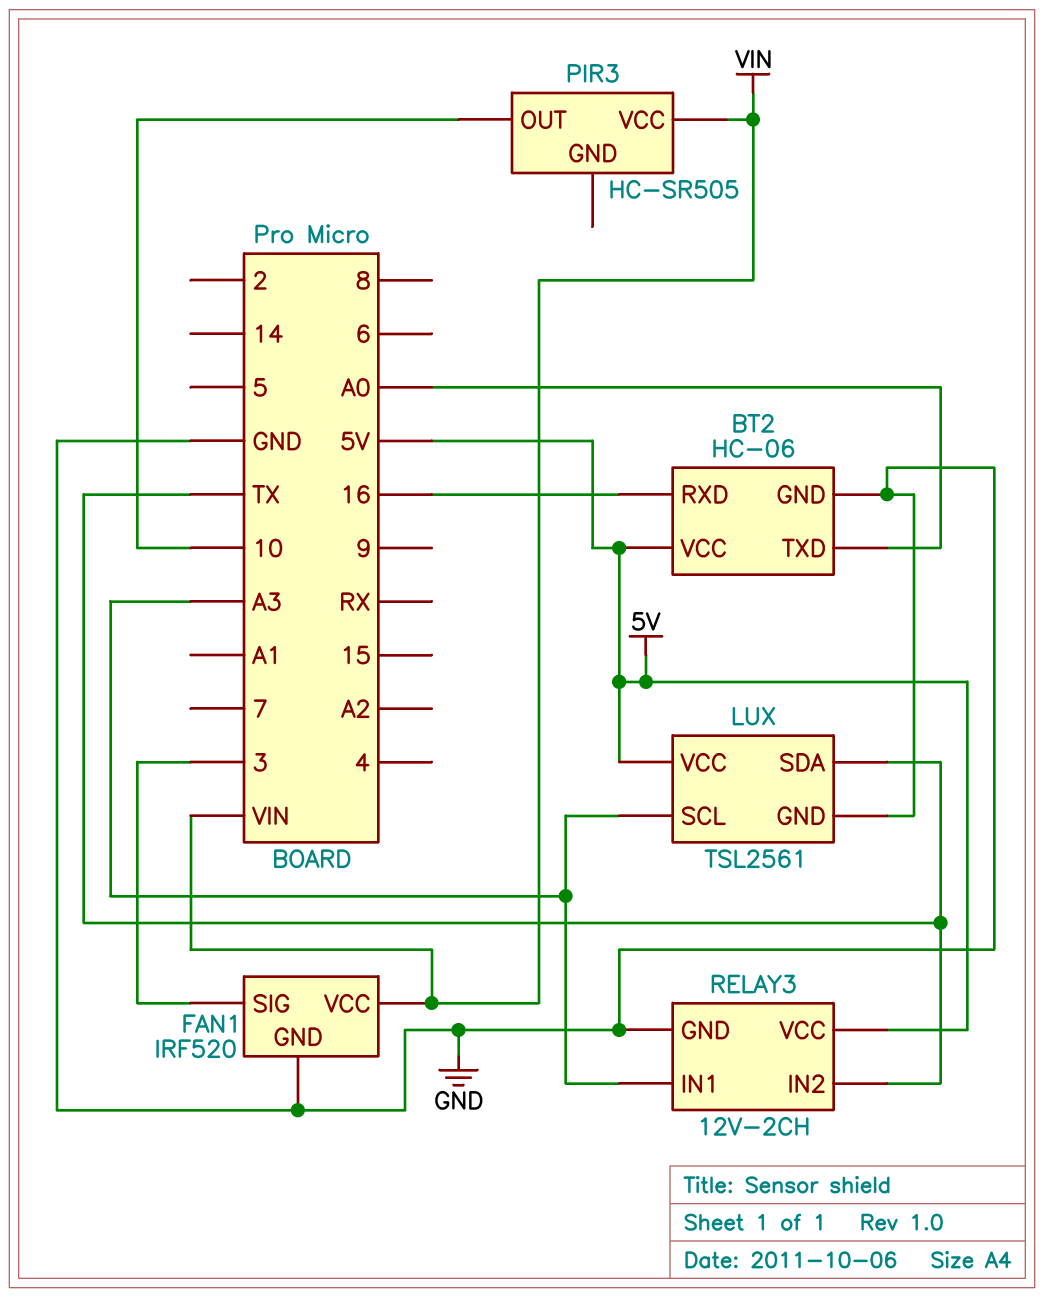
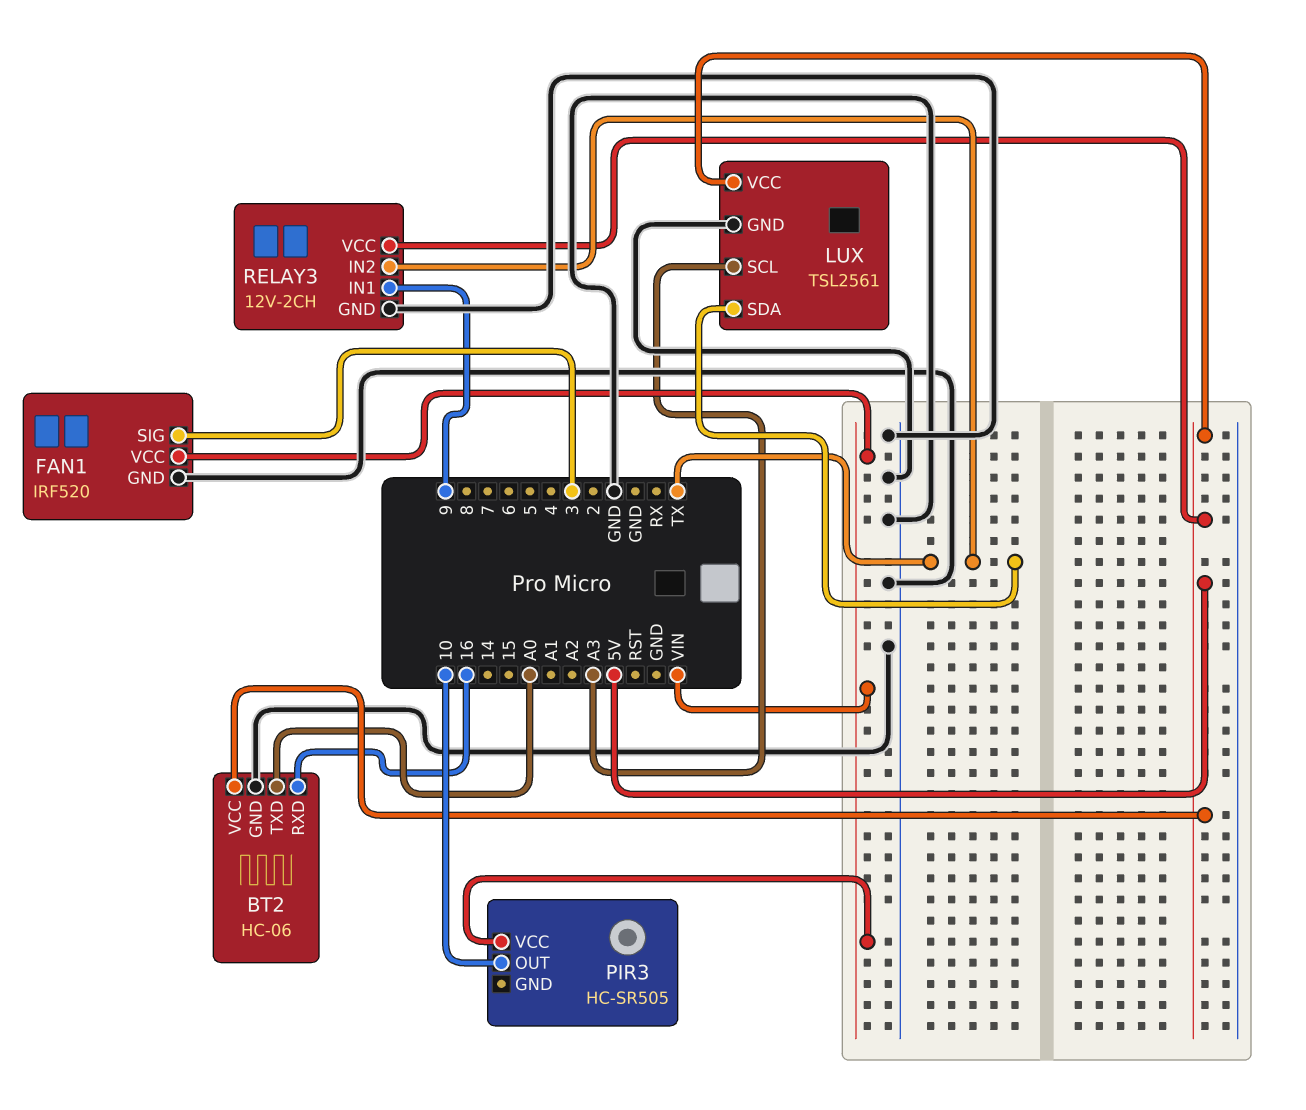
RELAY3 pin IN1: A3 -> 9

